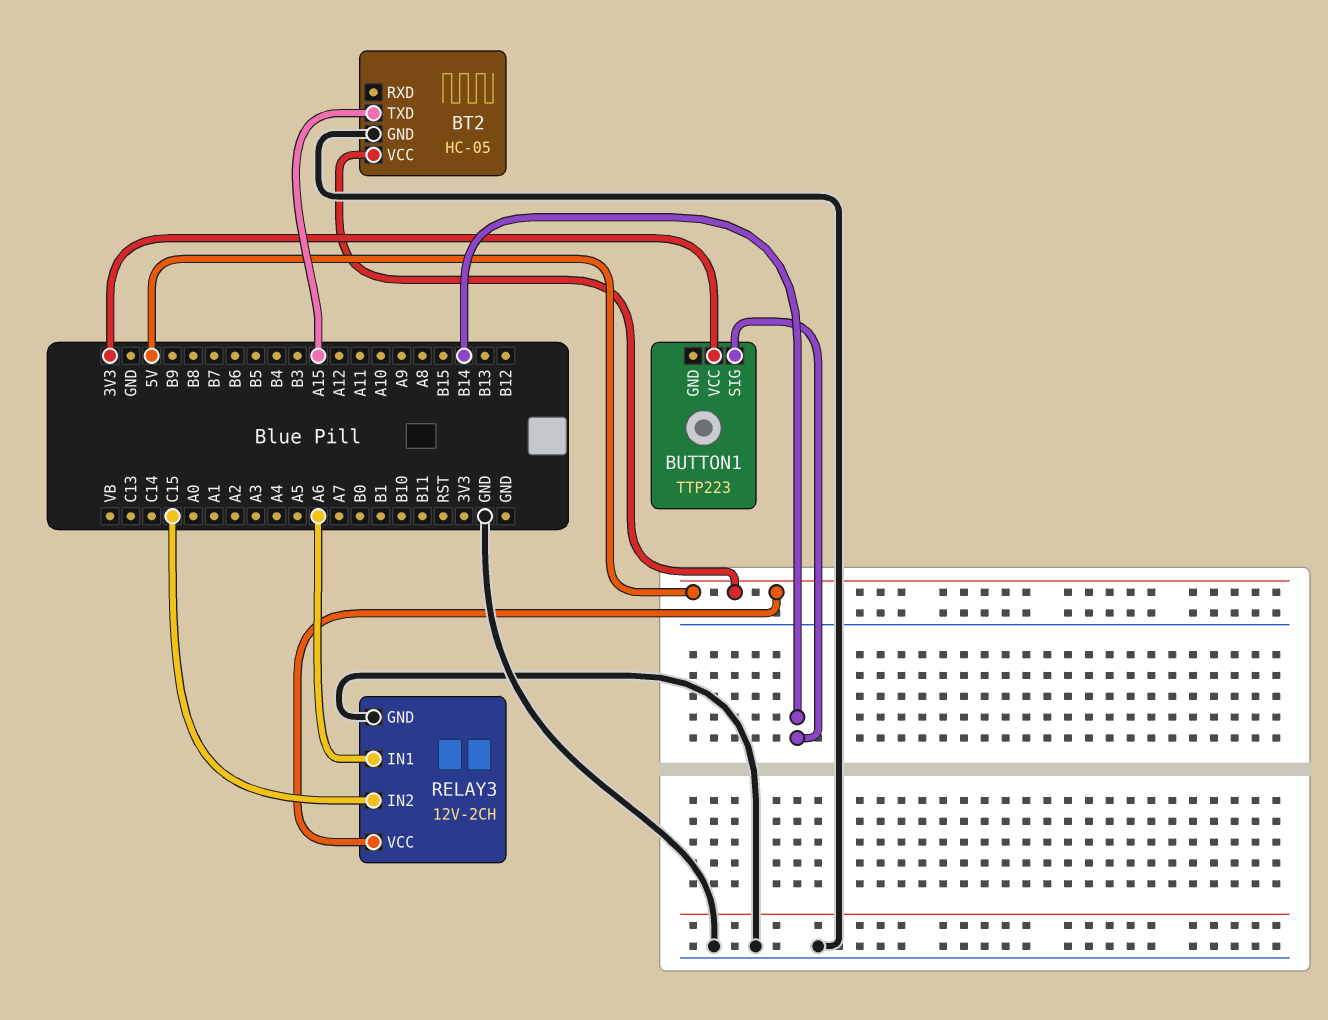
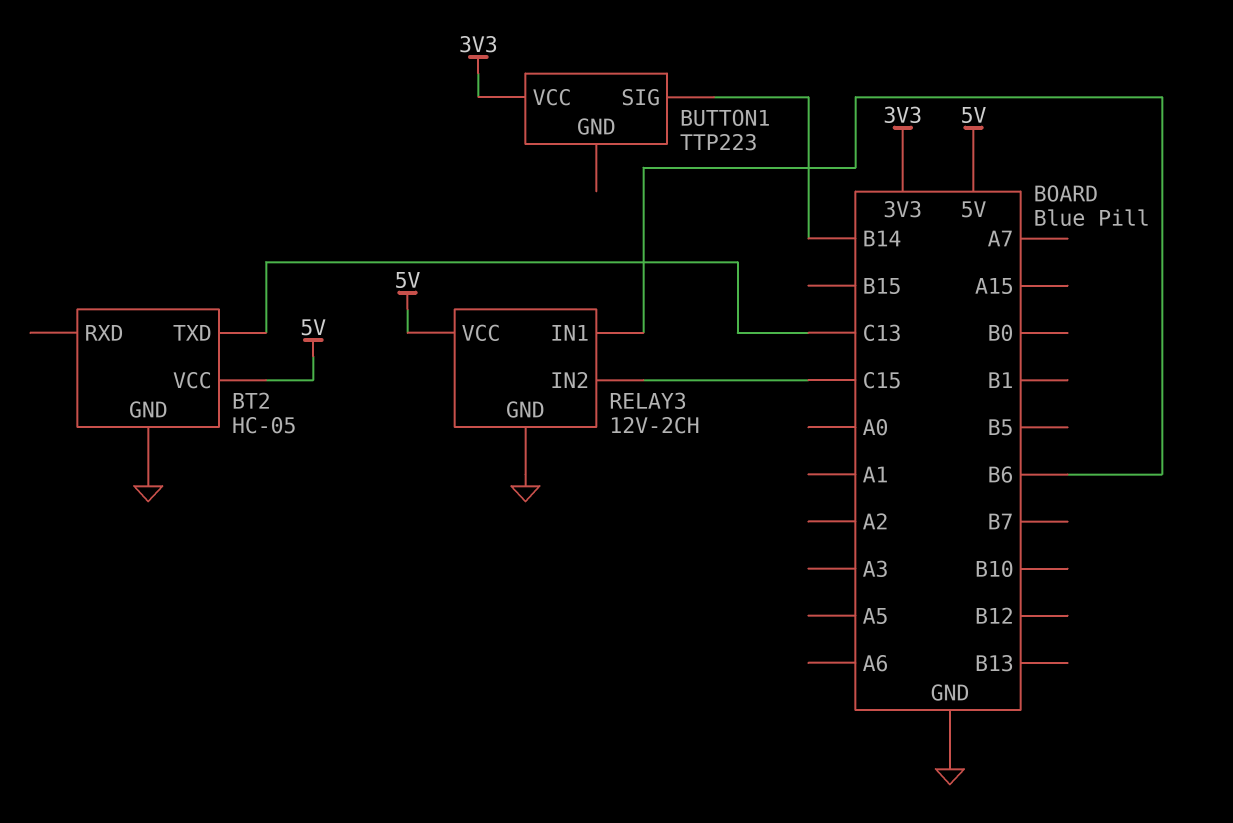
BT2 pin TXD: A15 -> C13
RELAY3 pin IN1: A6 -> B6

